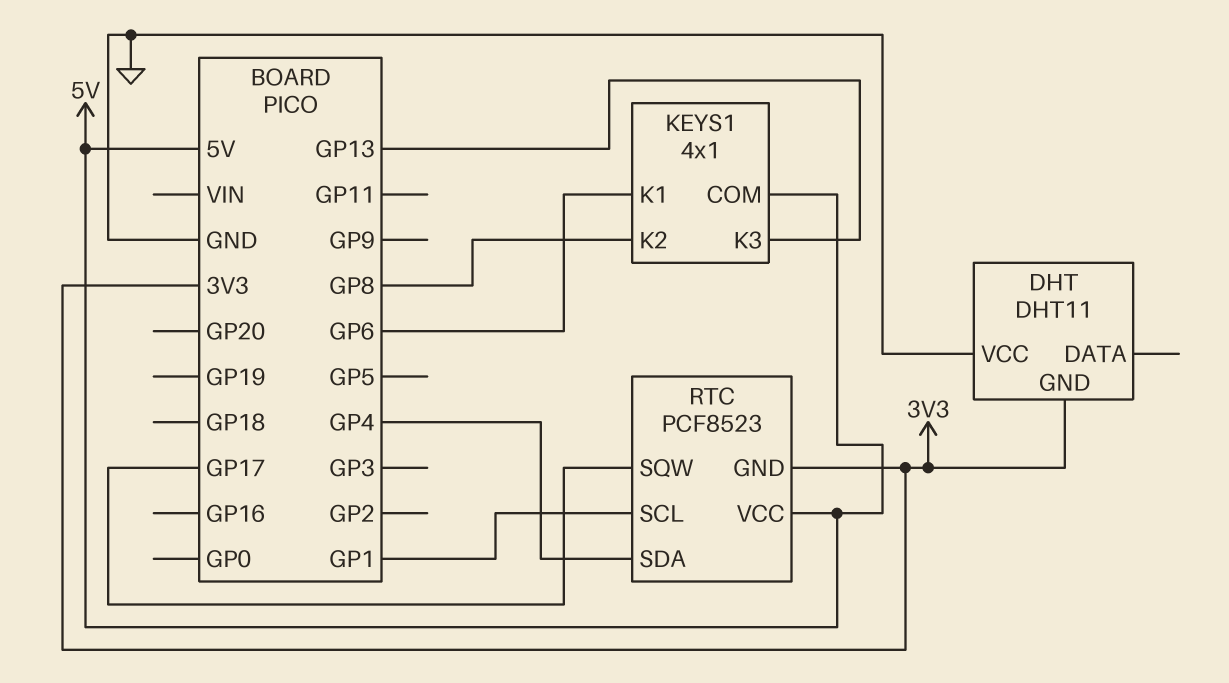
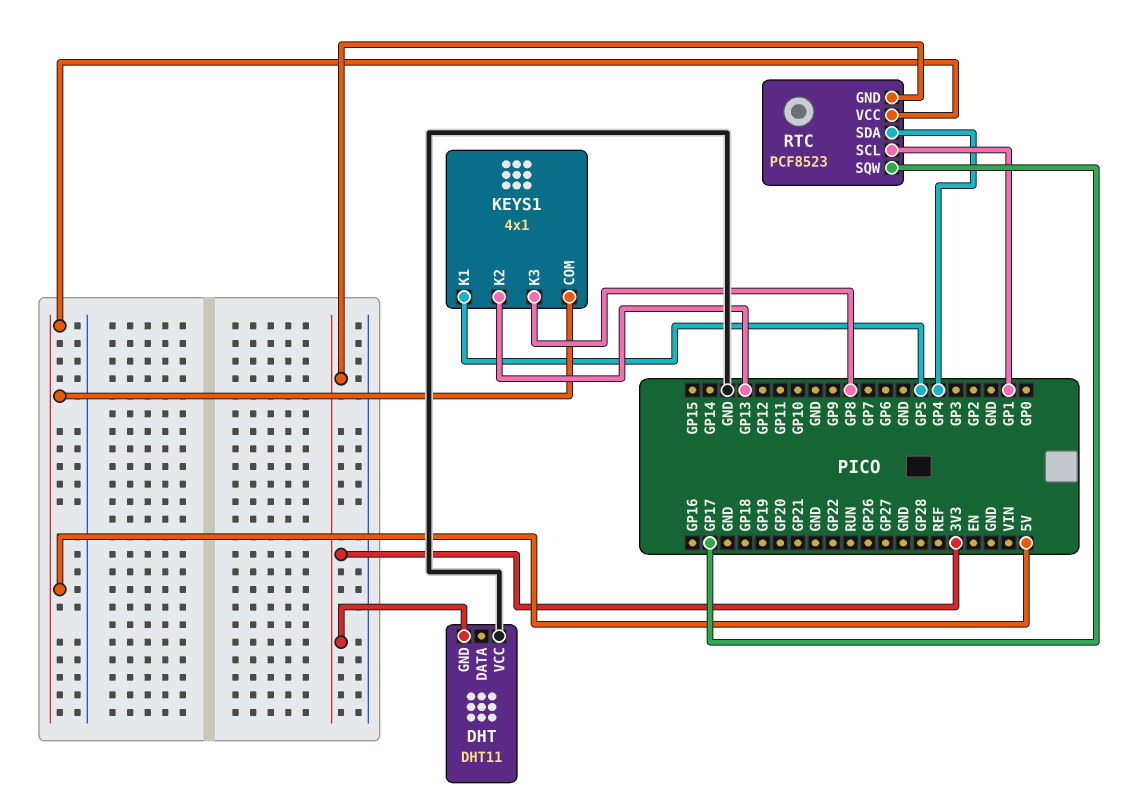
KEYS1 pin K1: GP6 -> GP5
KEYS1 pin K2: GP8 -> GP13
KEYS1 pin K3: GP13 -> GP8

